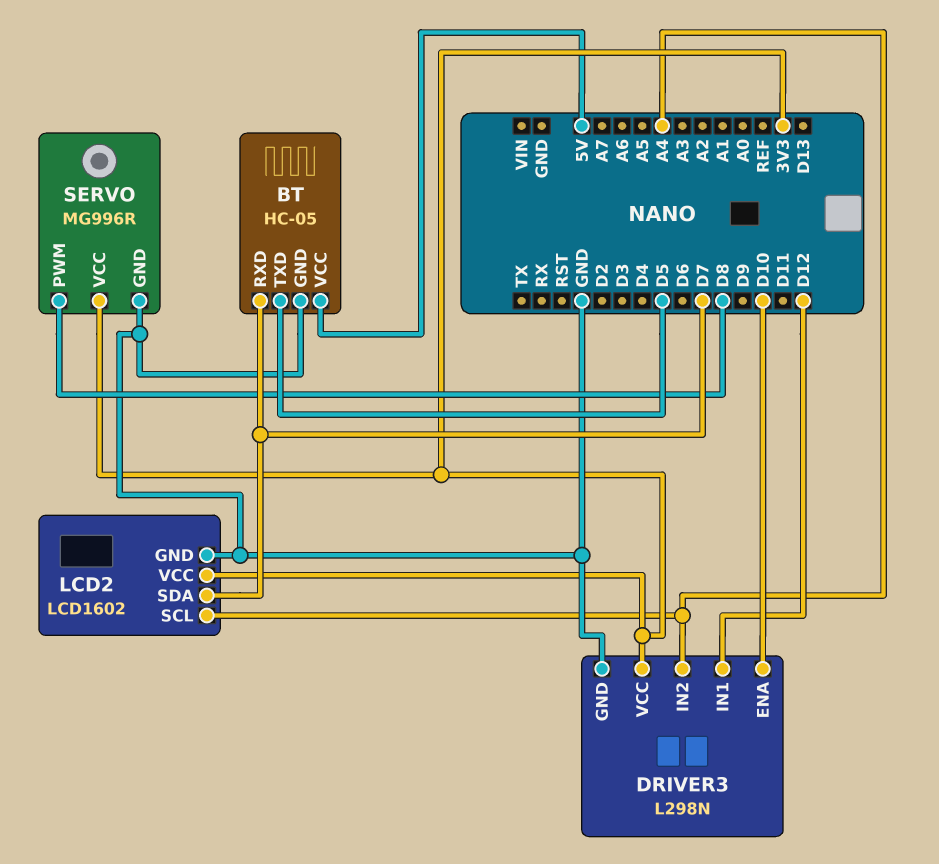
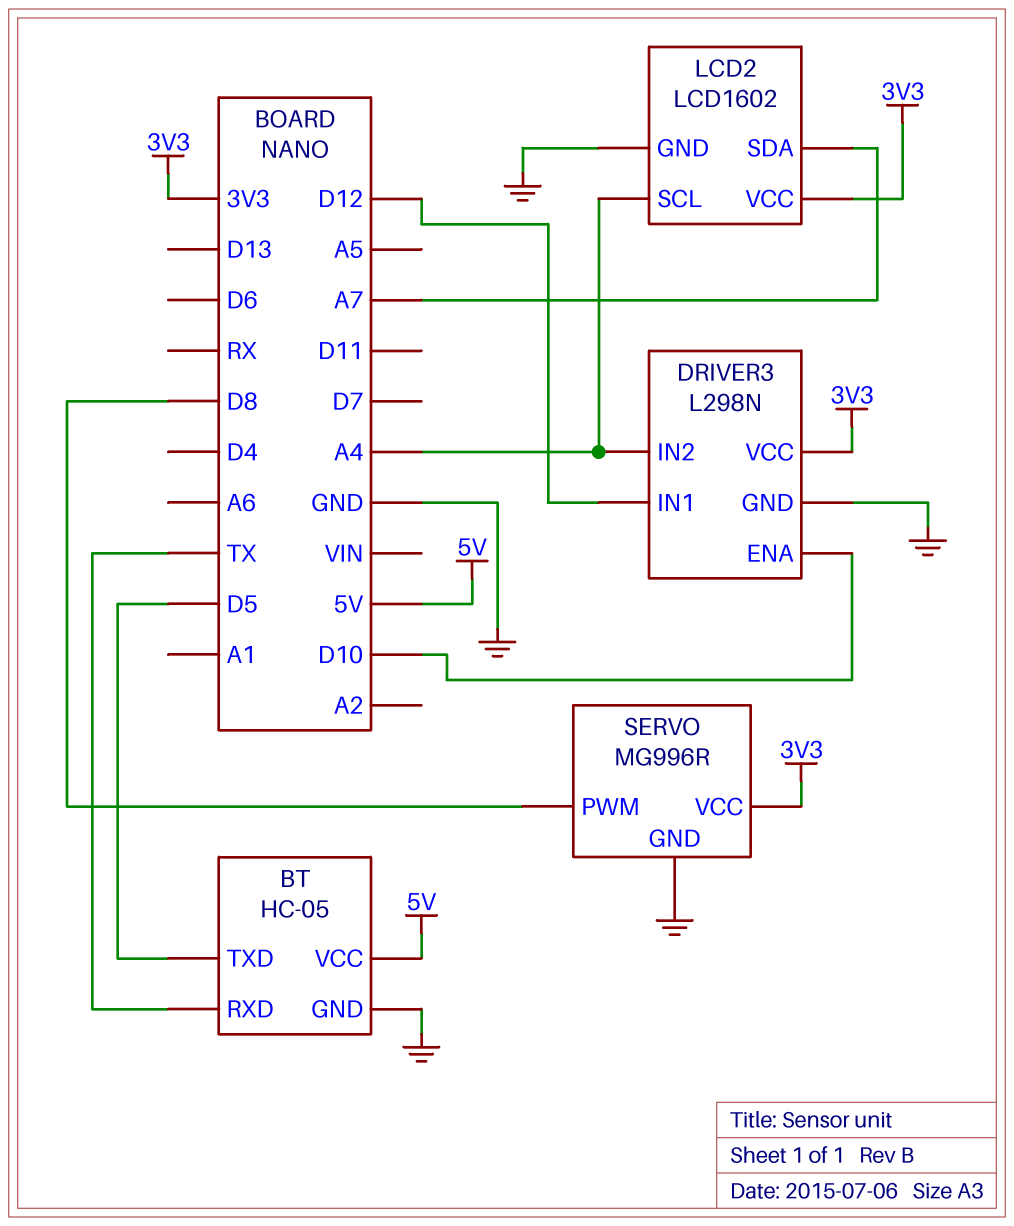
BT pin RXD: D7 -> TX
LCD2 pin SDA: D7 -> A7

